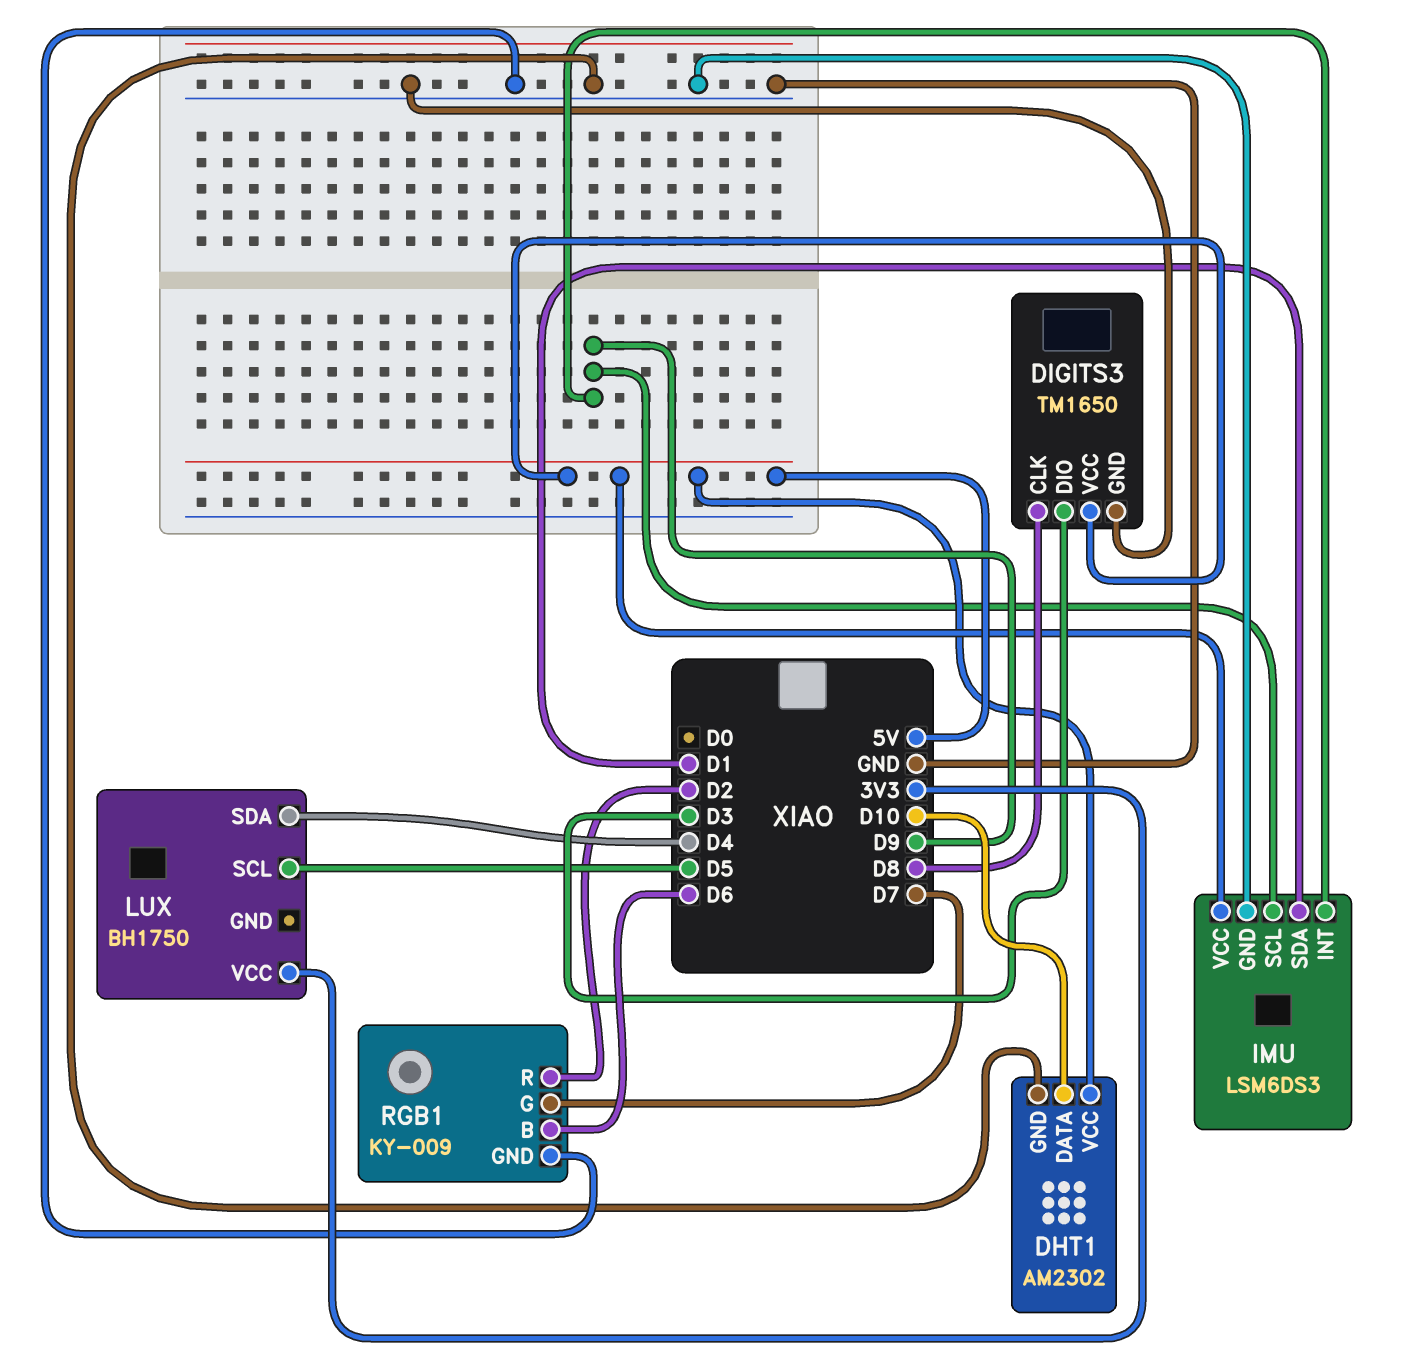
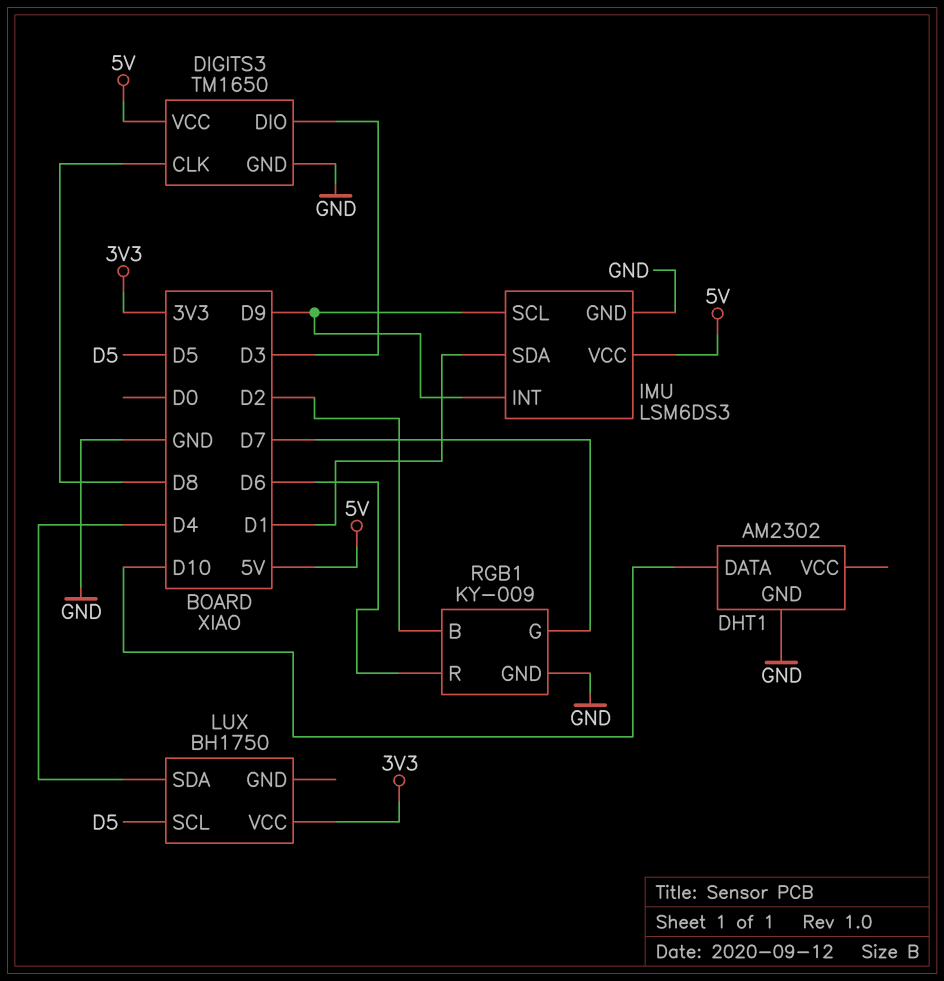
DHT1 pin VCC: 5V -> none
RGB1 pin B: D6 -> D2
RGB1 pin R: D2 -> D6

